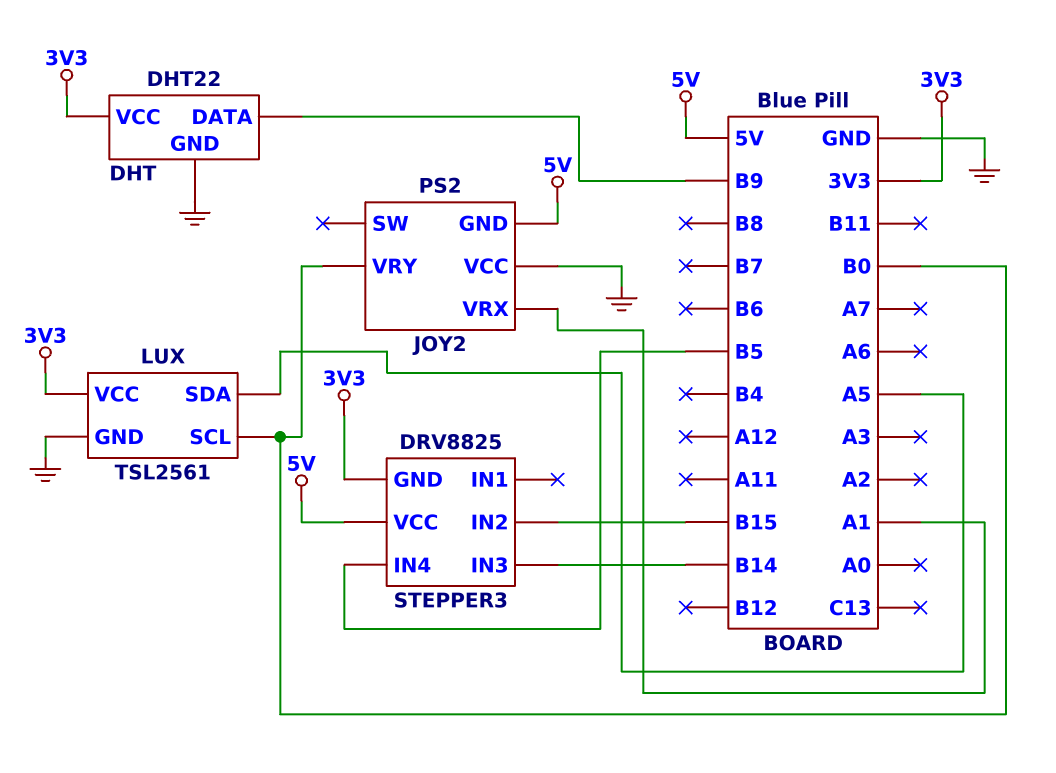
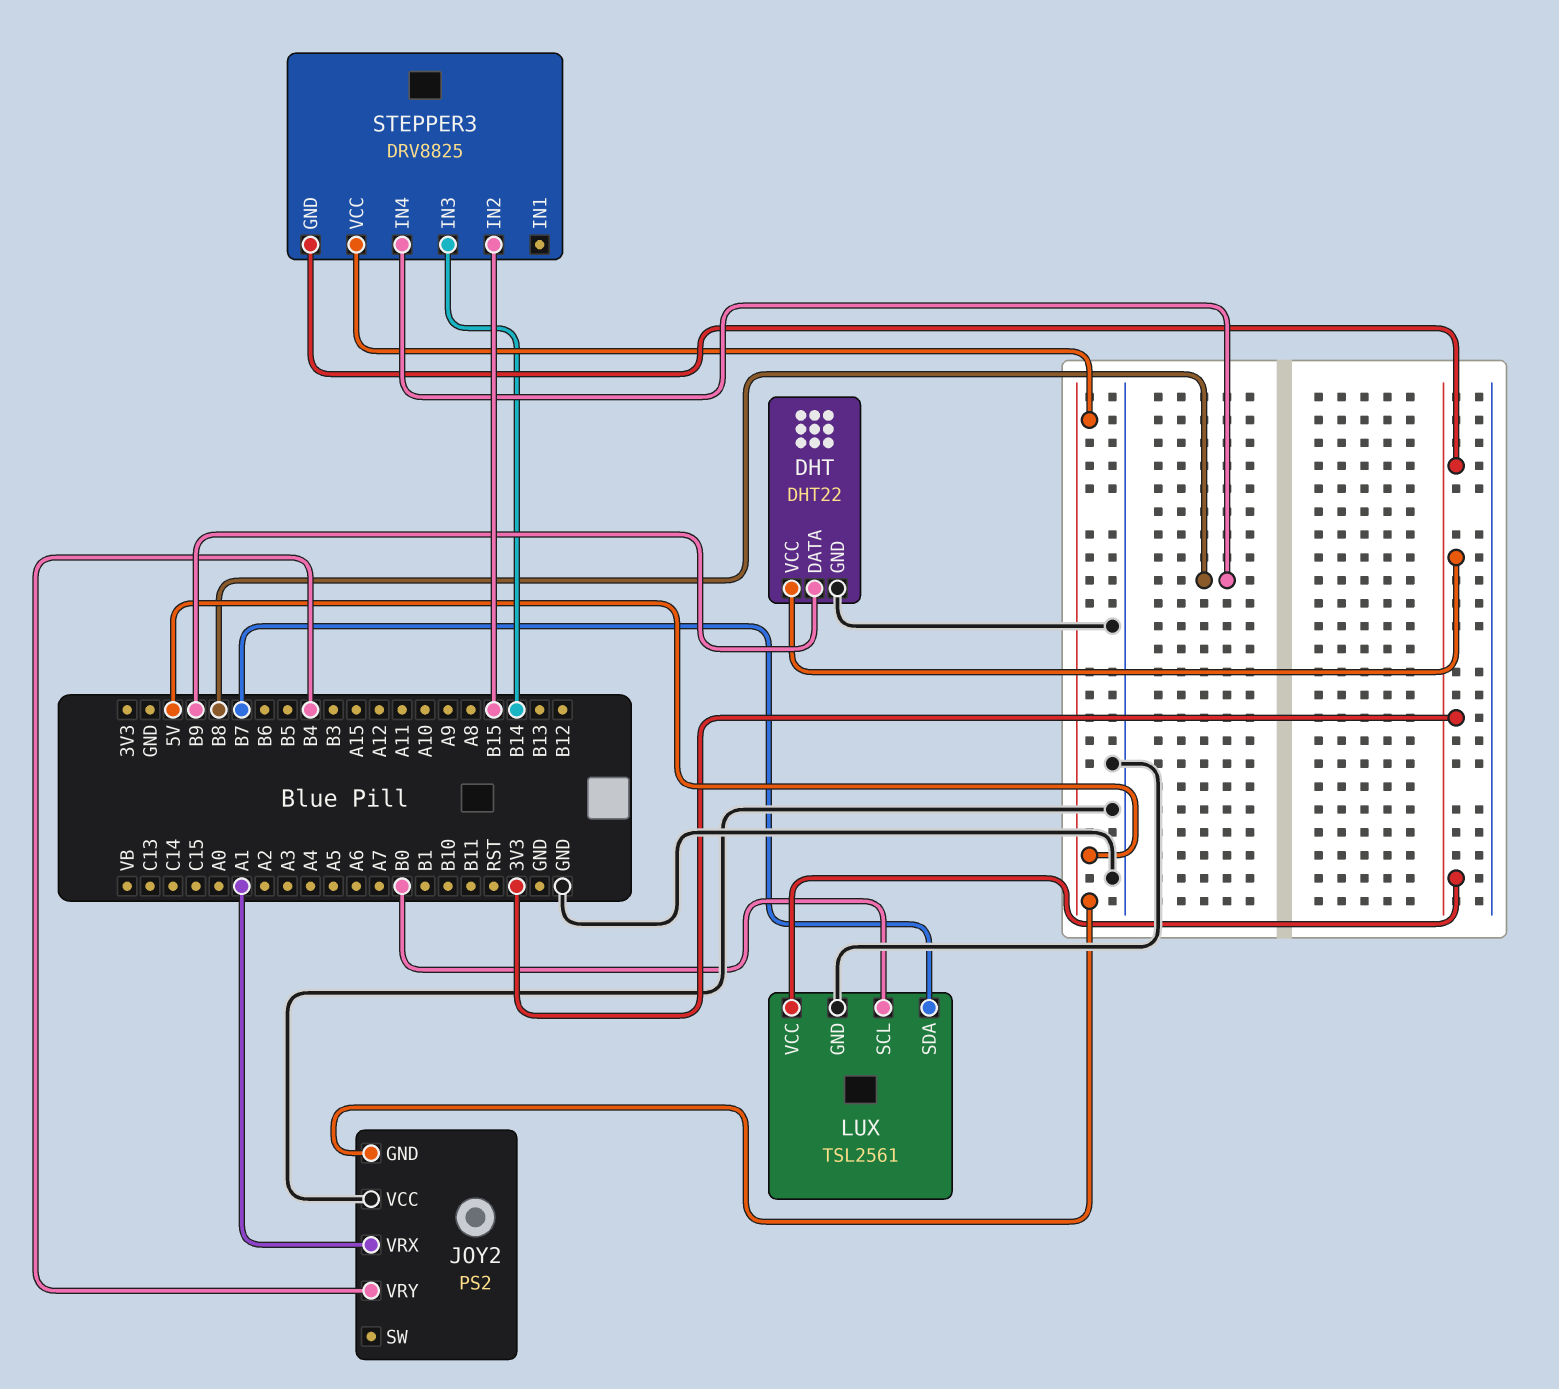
JOY2 pin VRY: B0 -> B4
LUX pin SDA: A5 -> B7
STEPPER3 pin IN4: B5 -> B8

